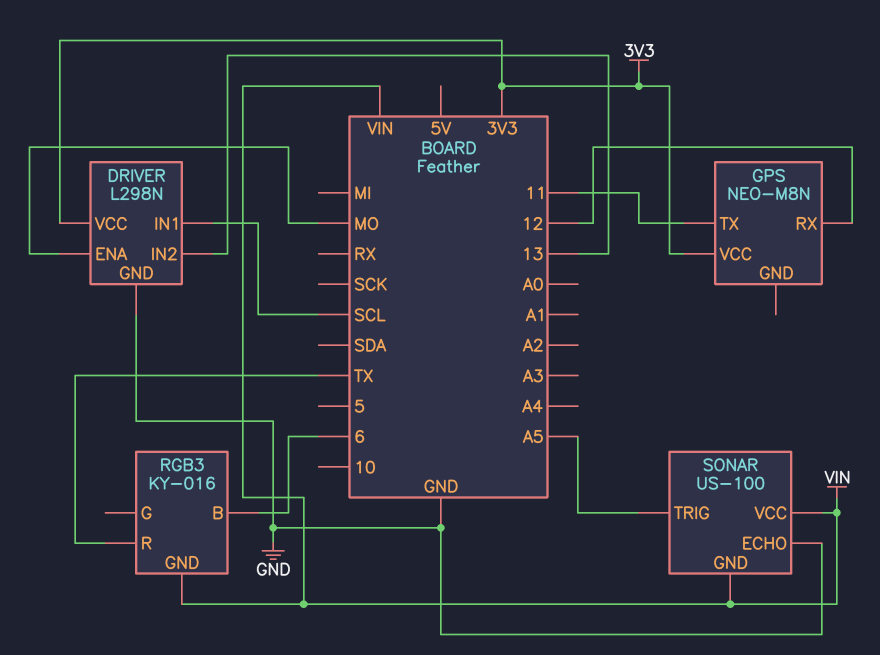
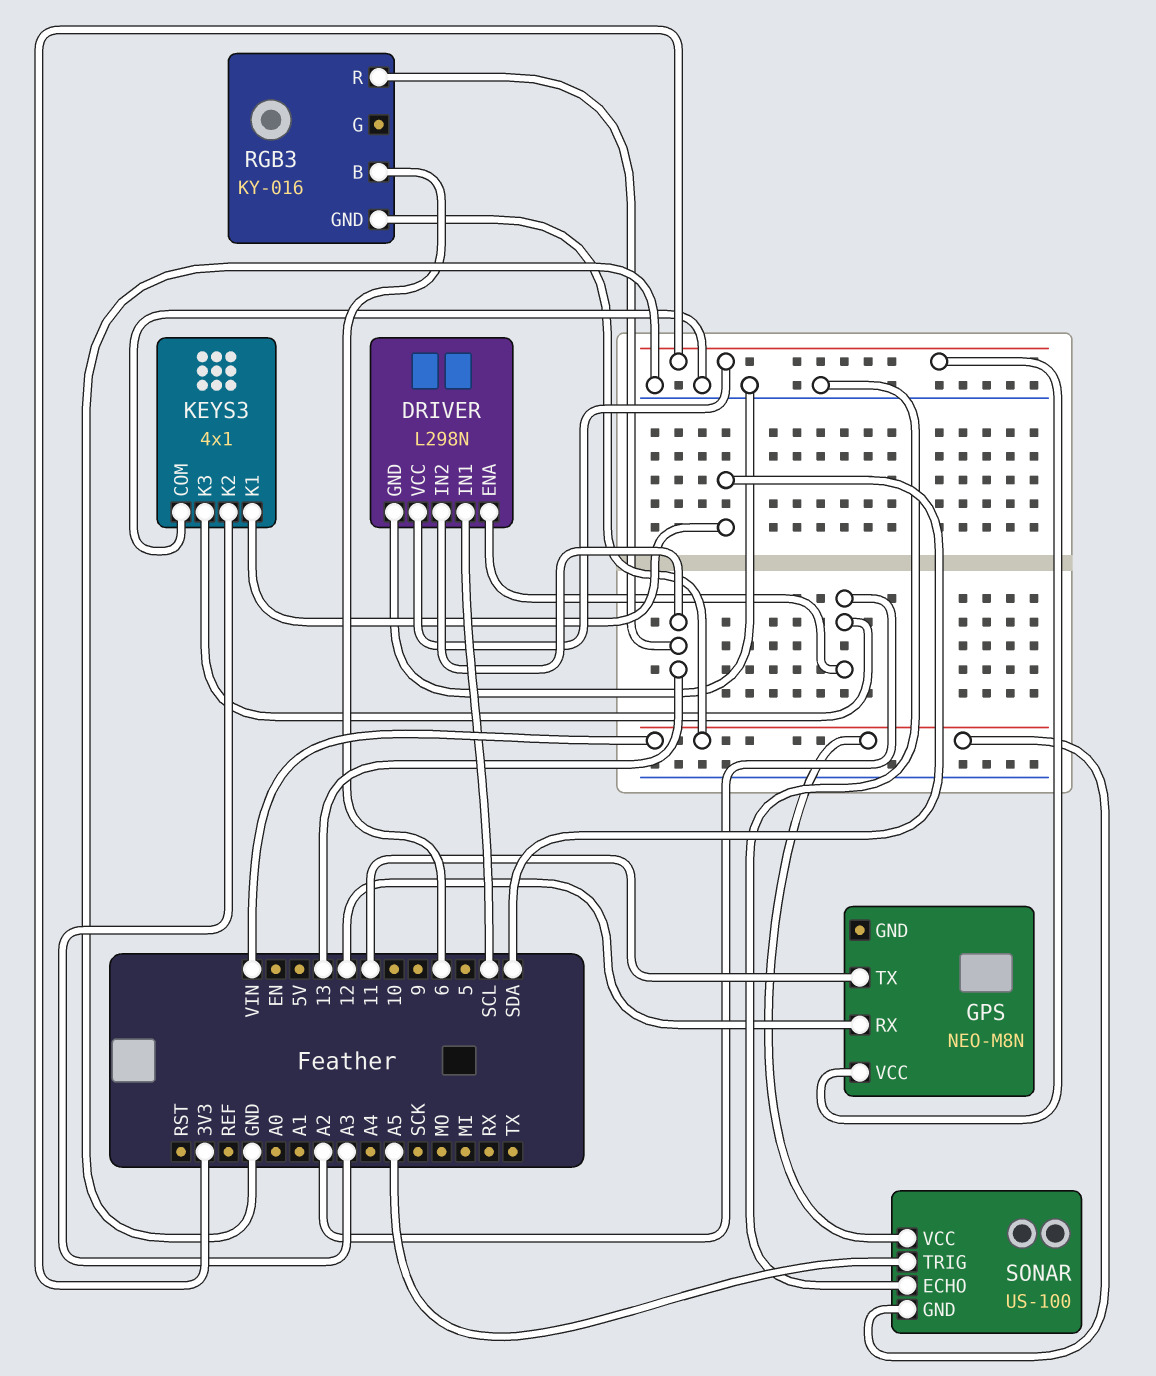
DRIVER pin ENA: MO -> A2
KEYS3: none -> 4x1
KEYS3 pin COM: none -> GND
KEYS3 pin K1: none -> SDA
KEYS3 pin K2: none -> A3
KEYS3 pin K3: none -> A2
RGB3 pin R: TX -> 13

